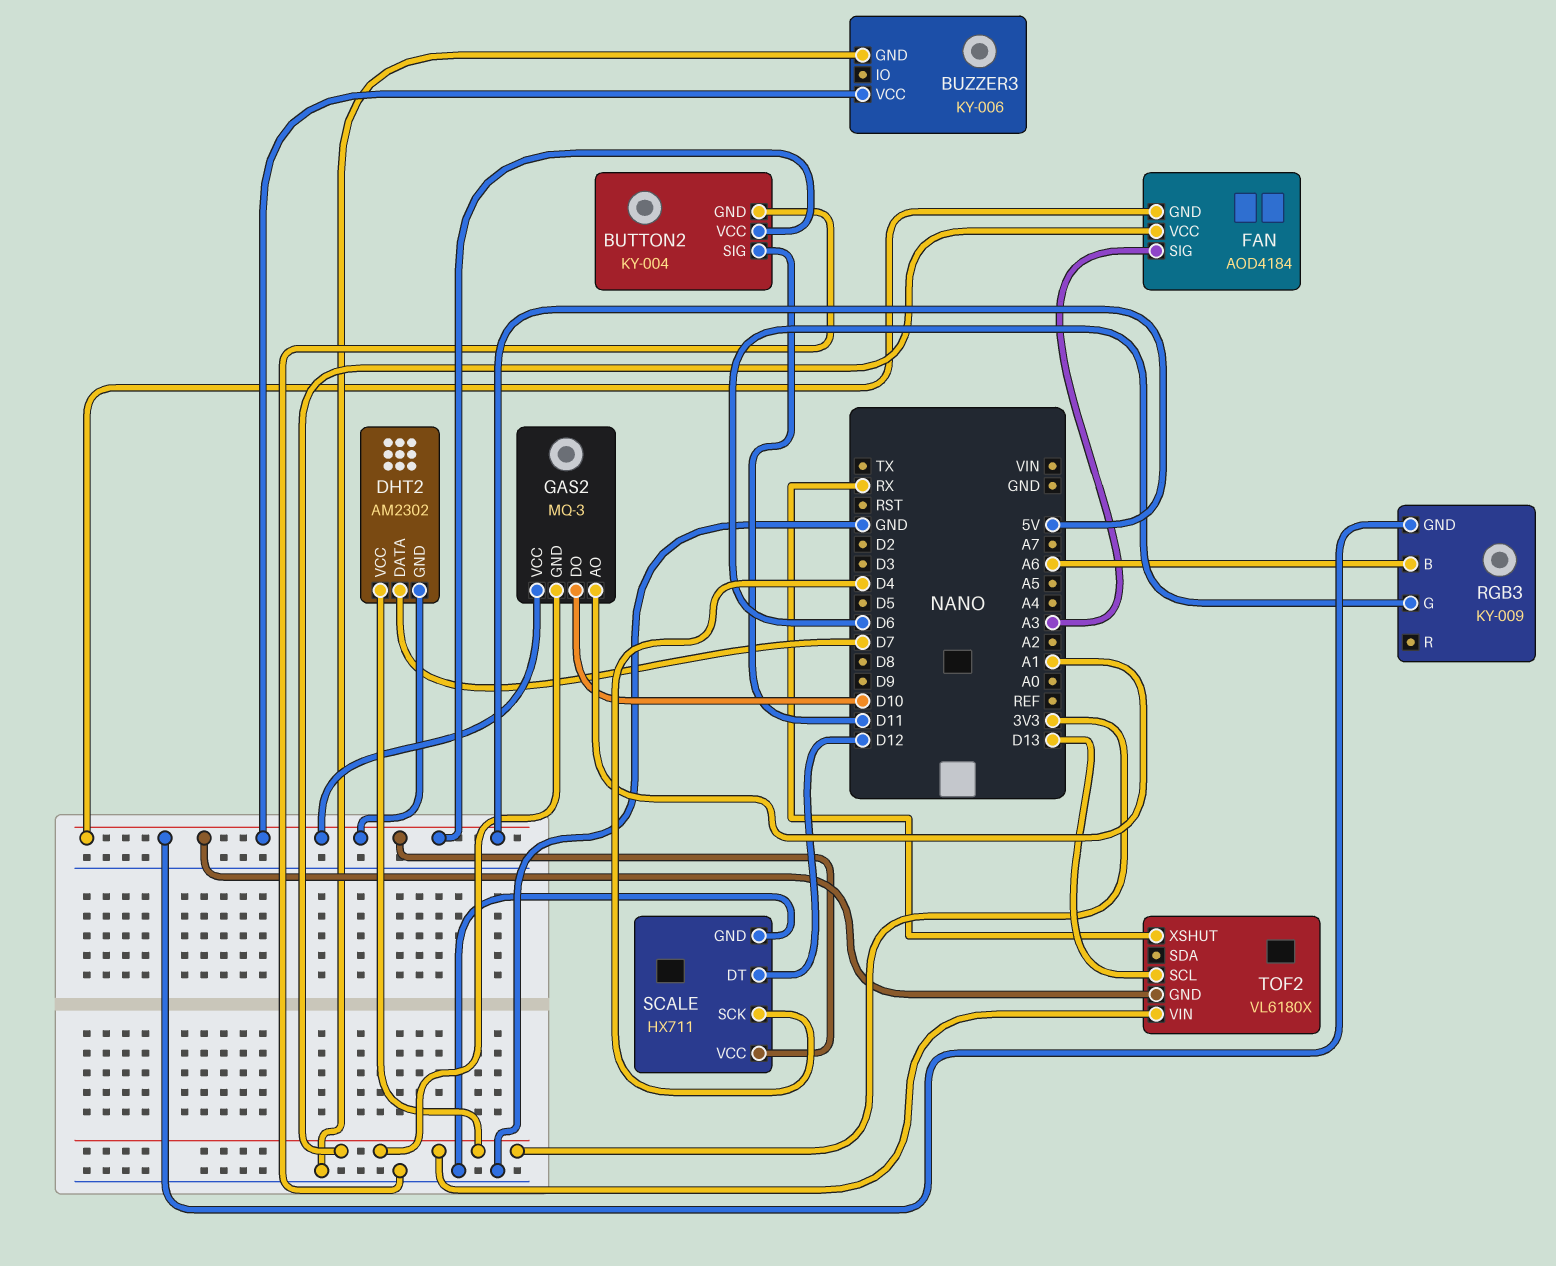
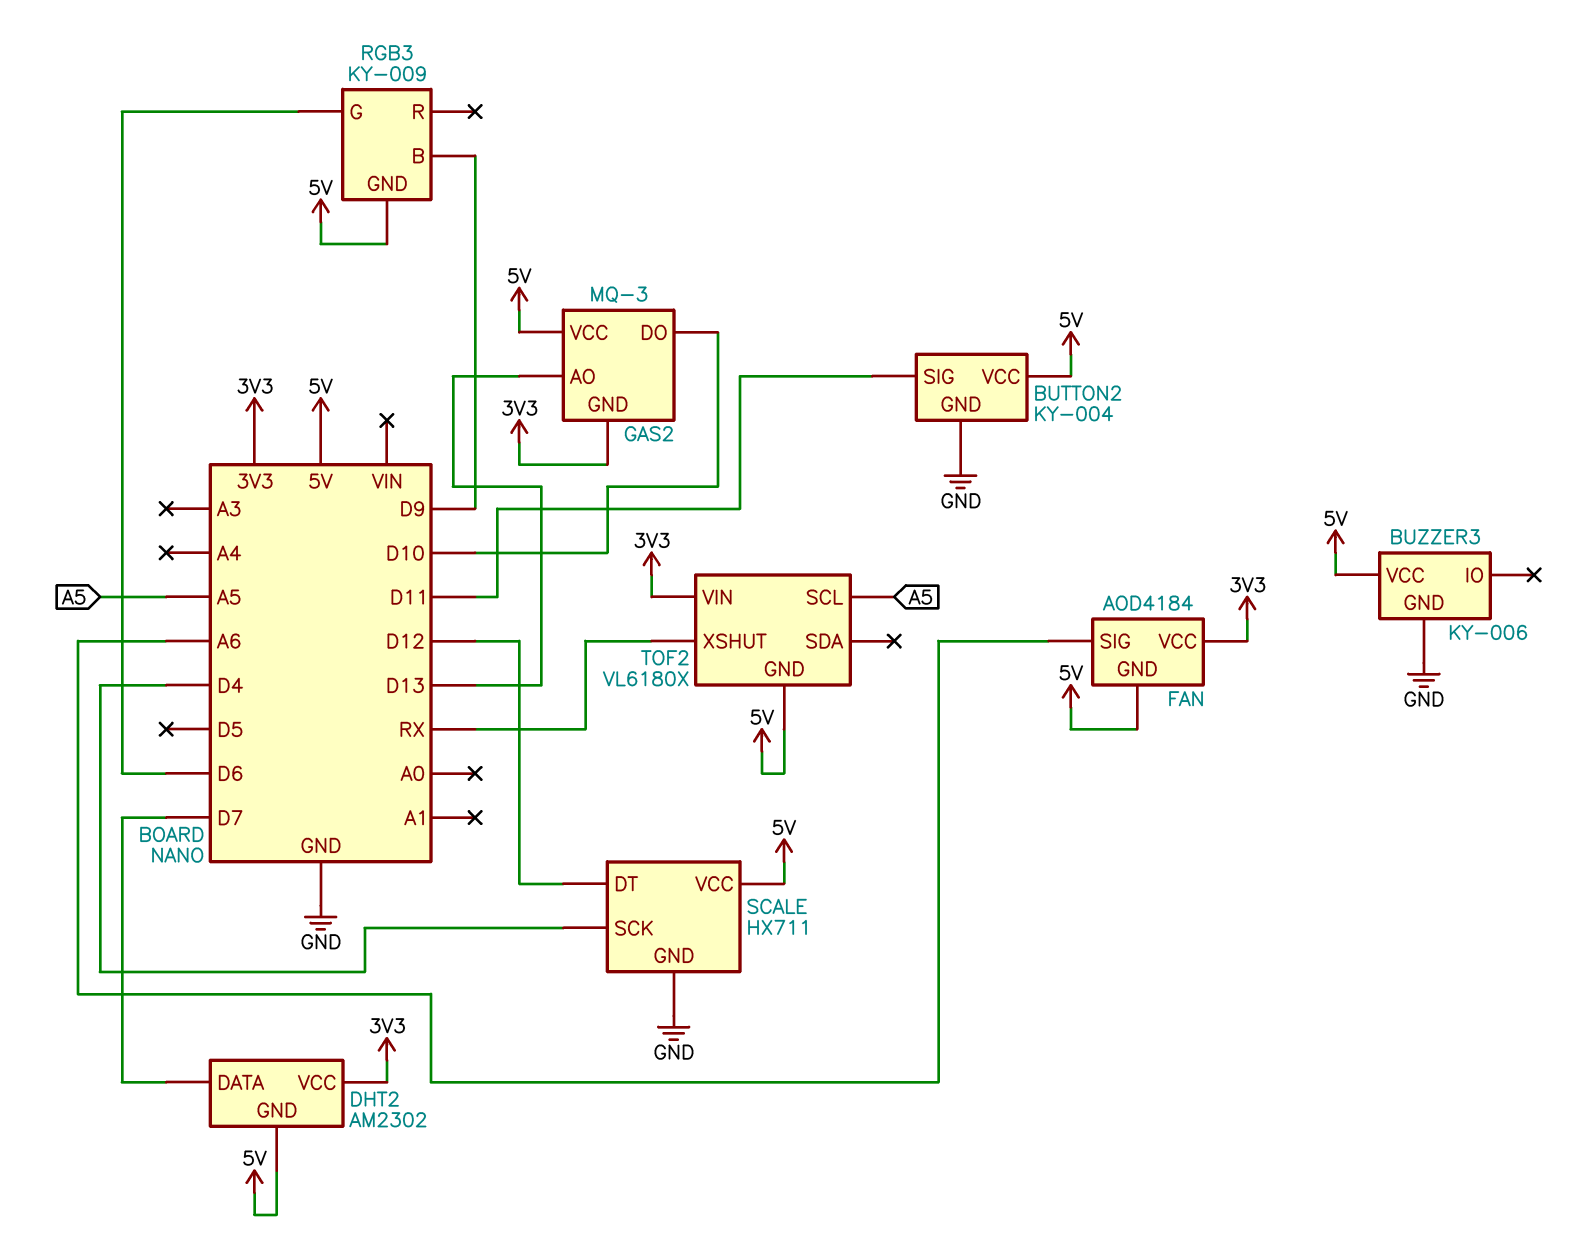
FAN pin SIG: A3 -> A6
GAS2 pin AO: A1 -> D13
RGB3 pin B: A6 -> D9
TOF2 pin SCL: D13 -> A5

